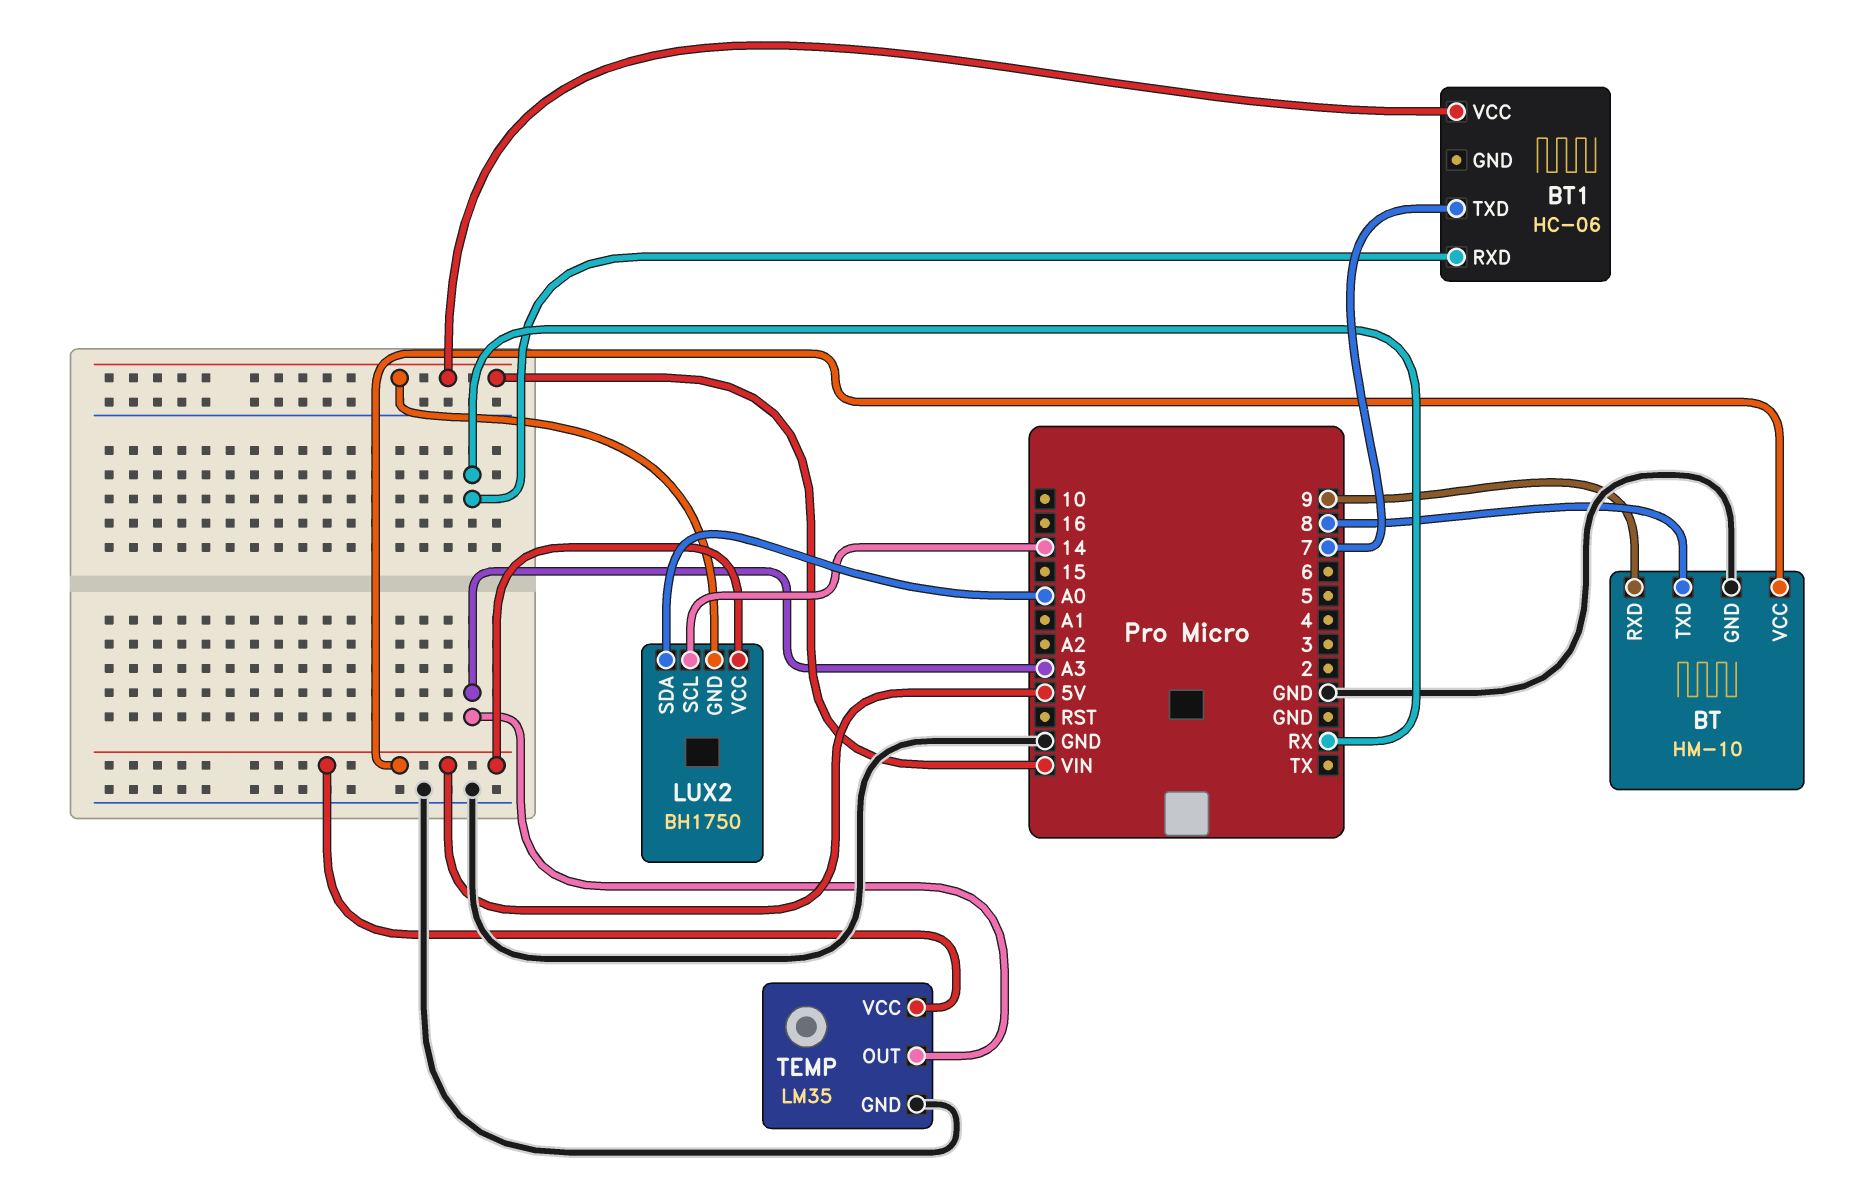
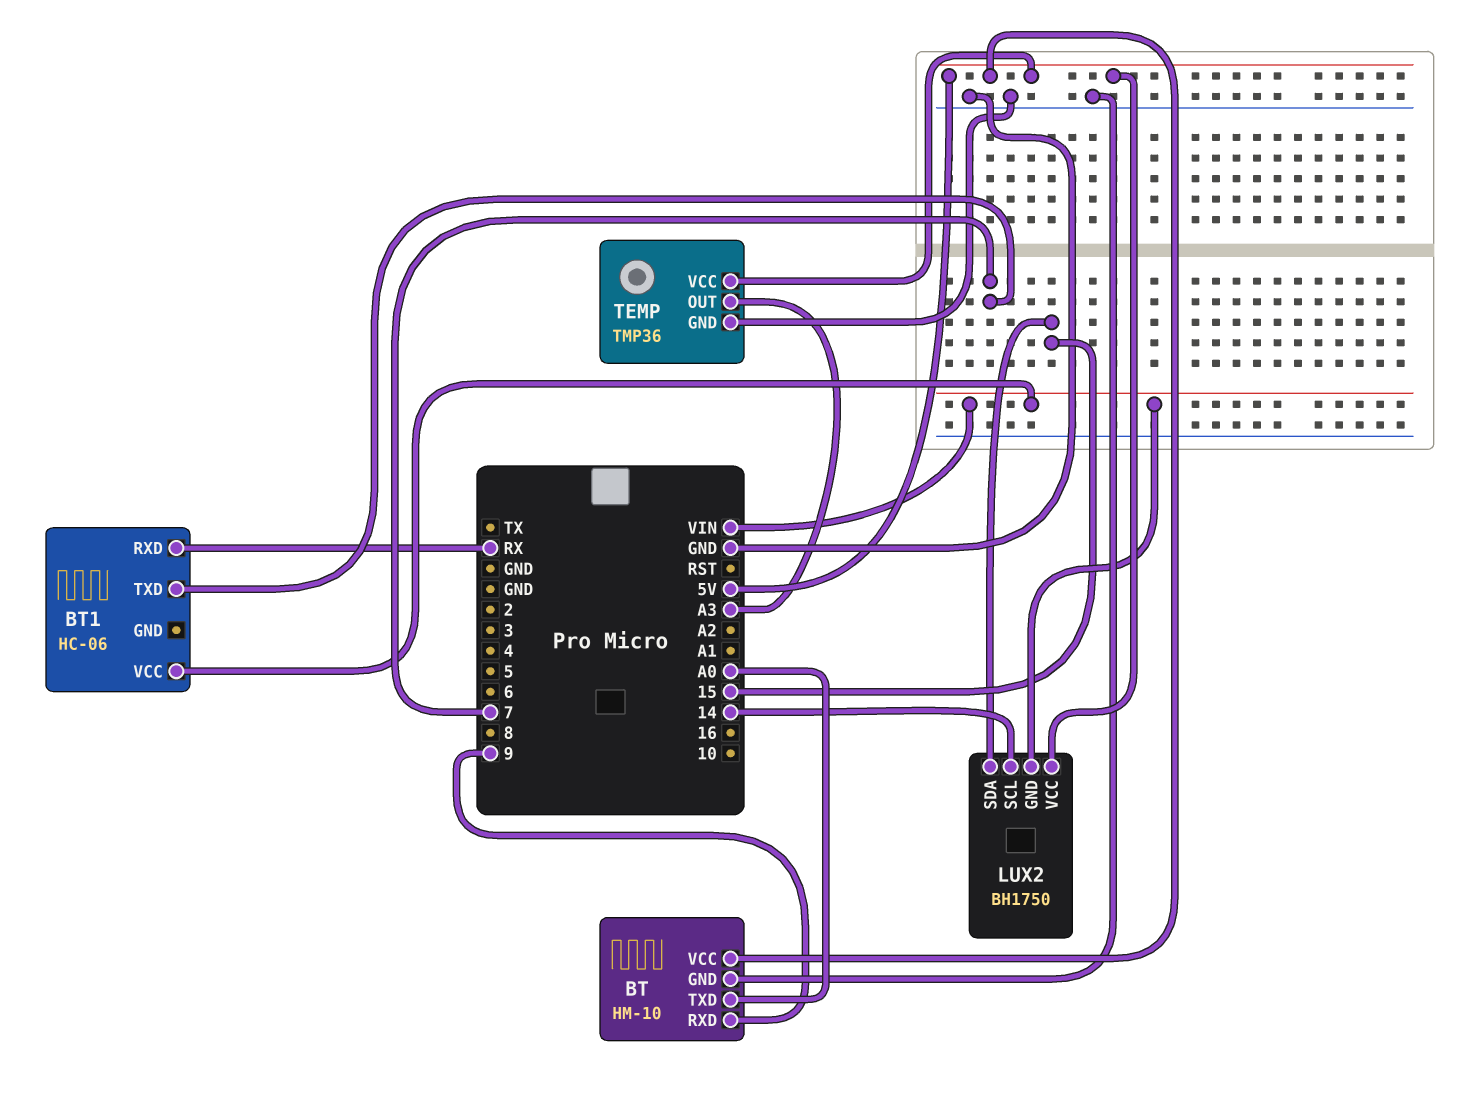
BT pin TXD: 8 -> A0
LUX2 pin SDA: A0 -> 15
TEMP: LM35 -> TMP36

